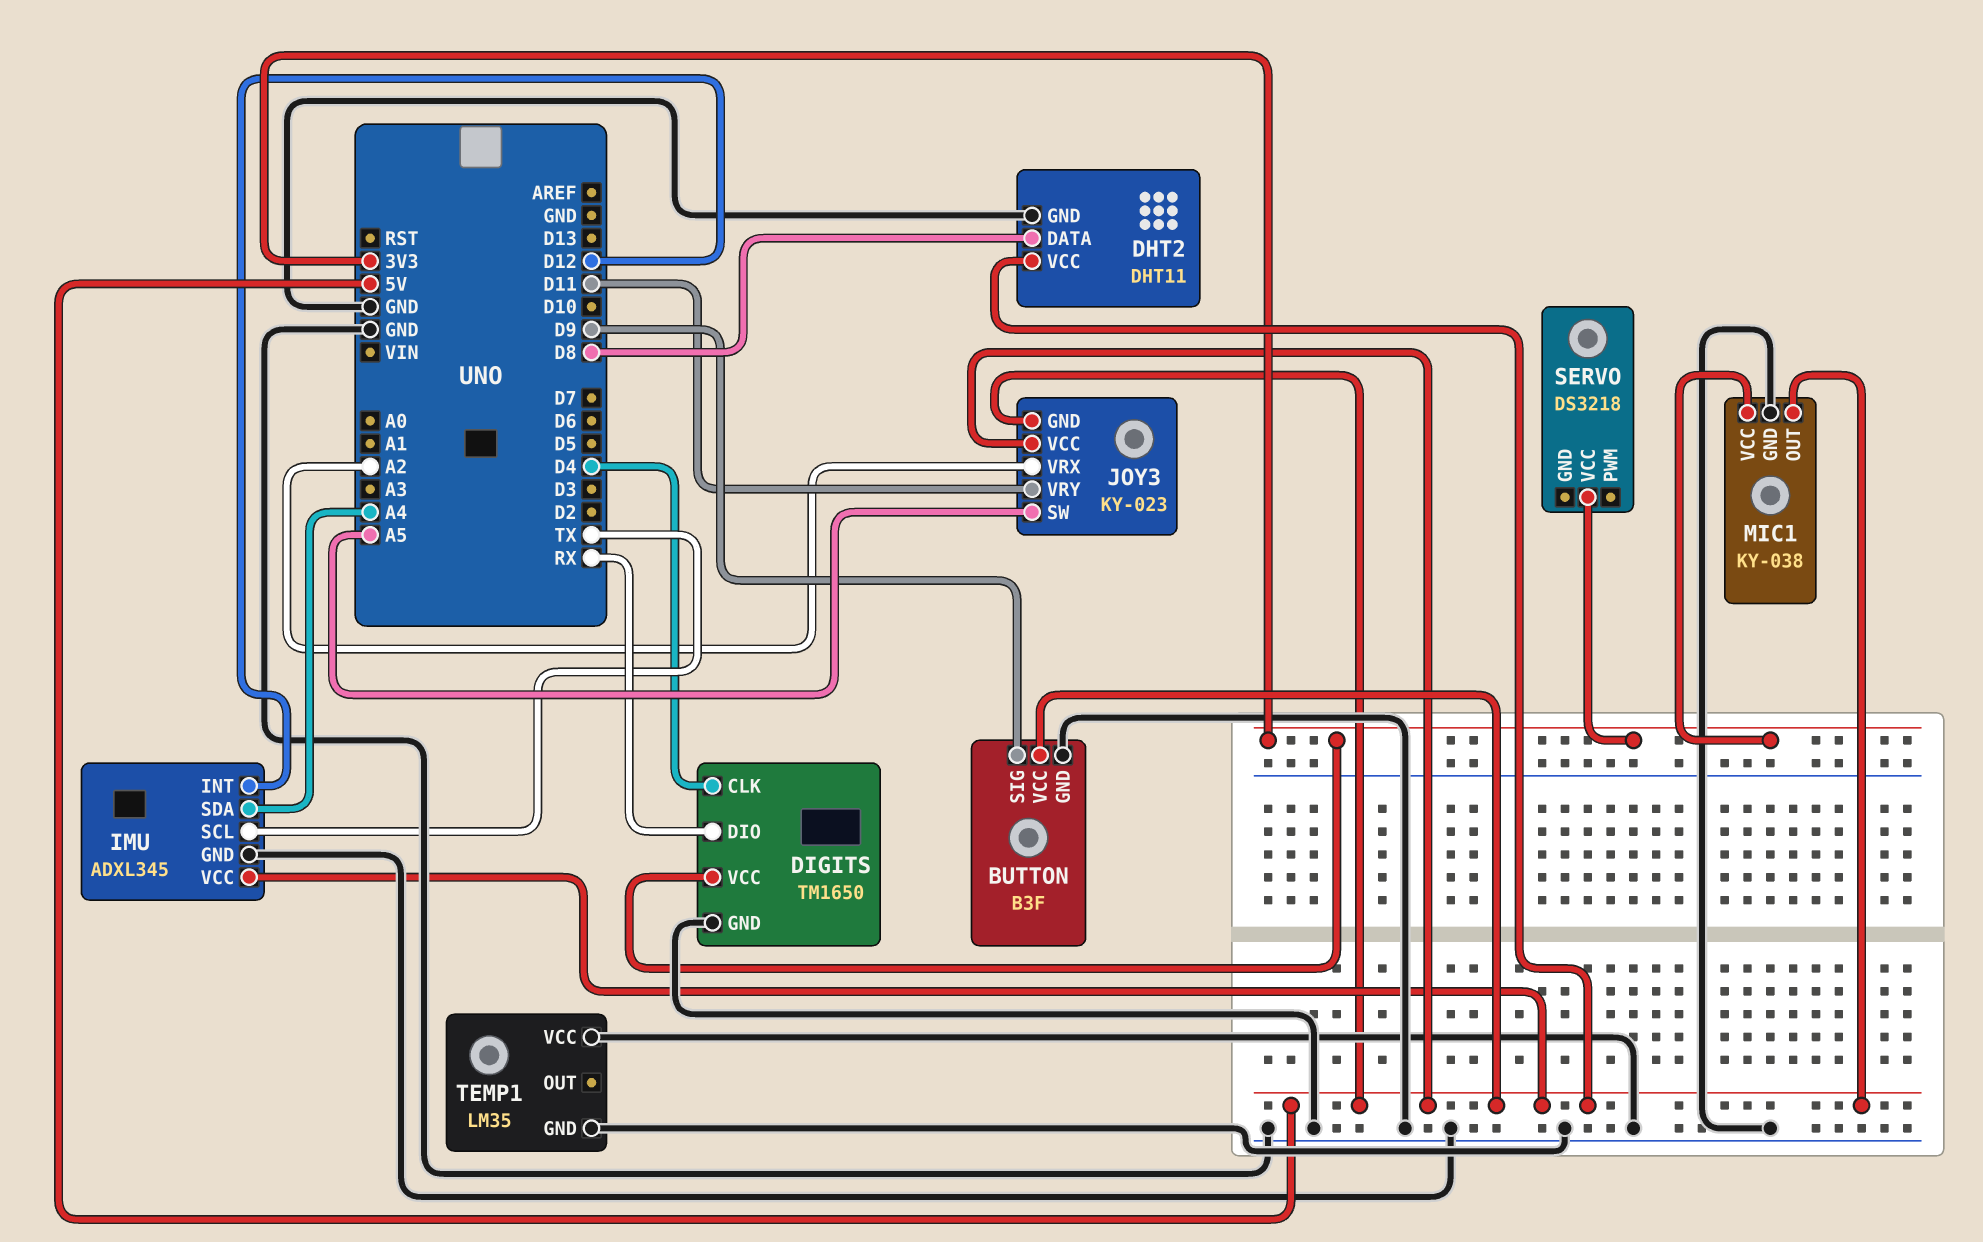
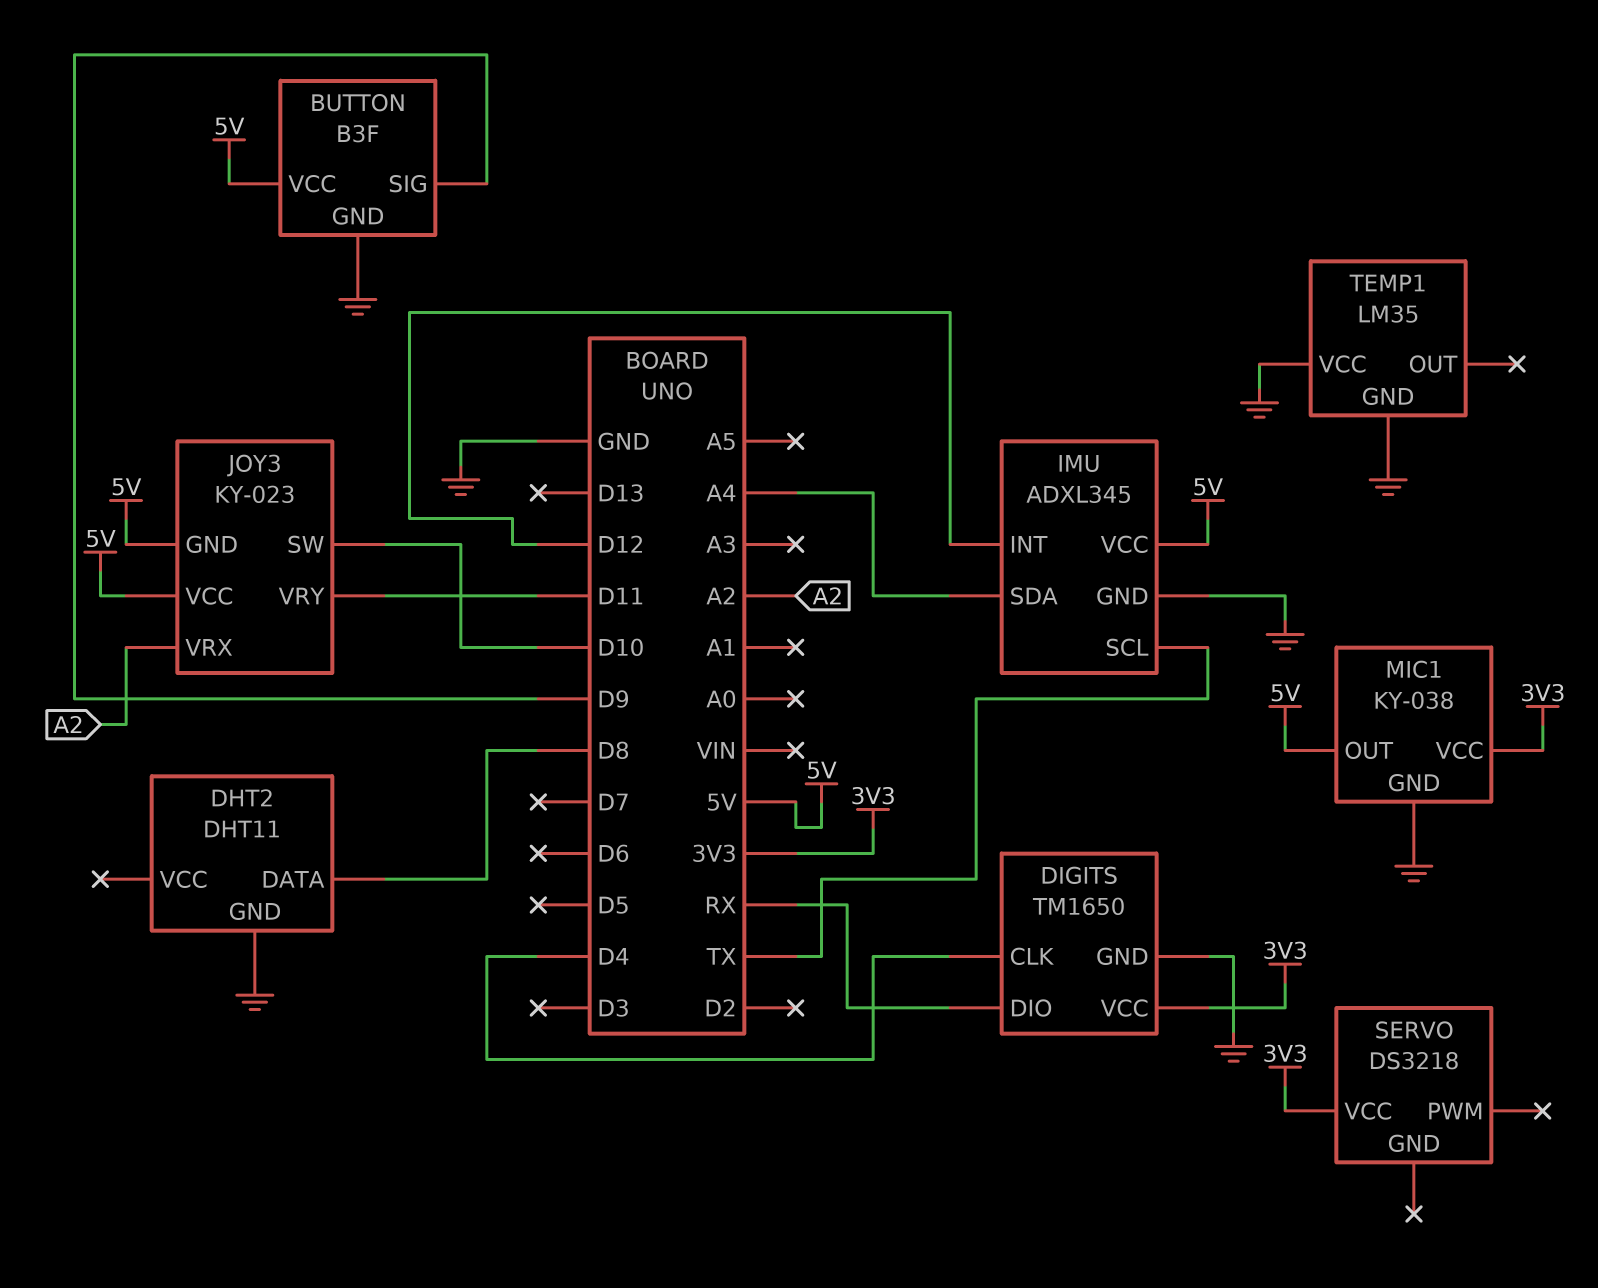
DHT2 pin VCC: 5V -> none
JOY3 pin SW: A5 -> D10

